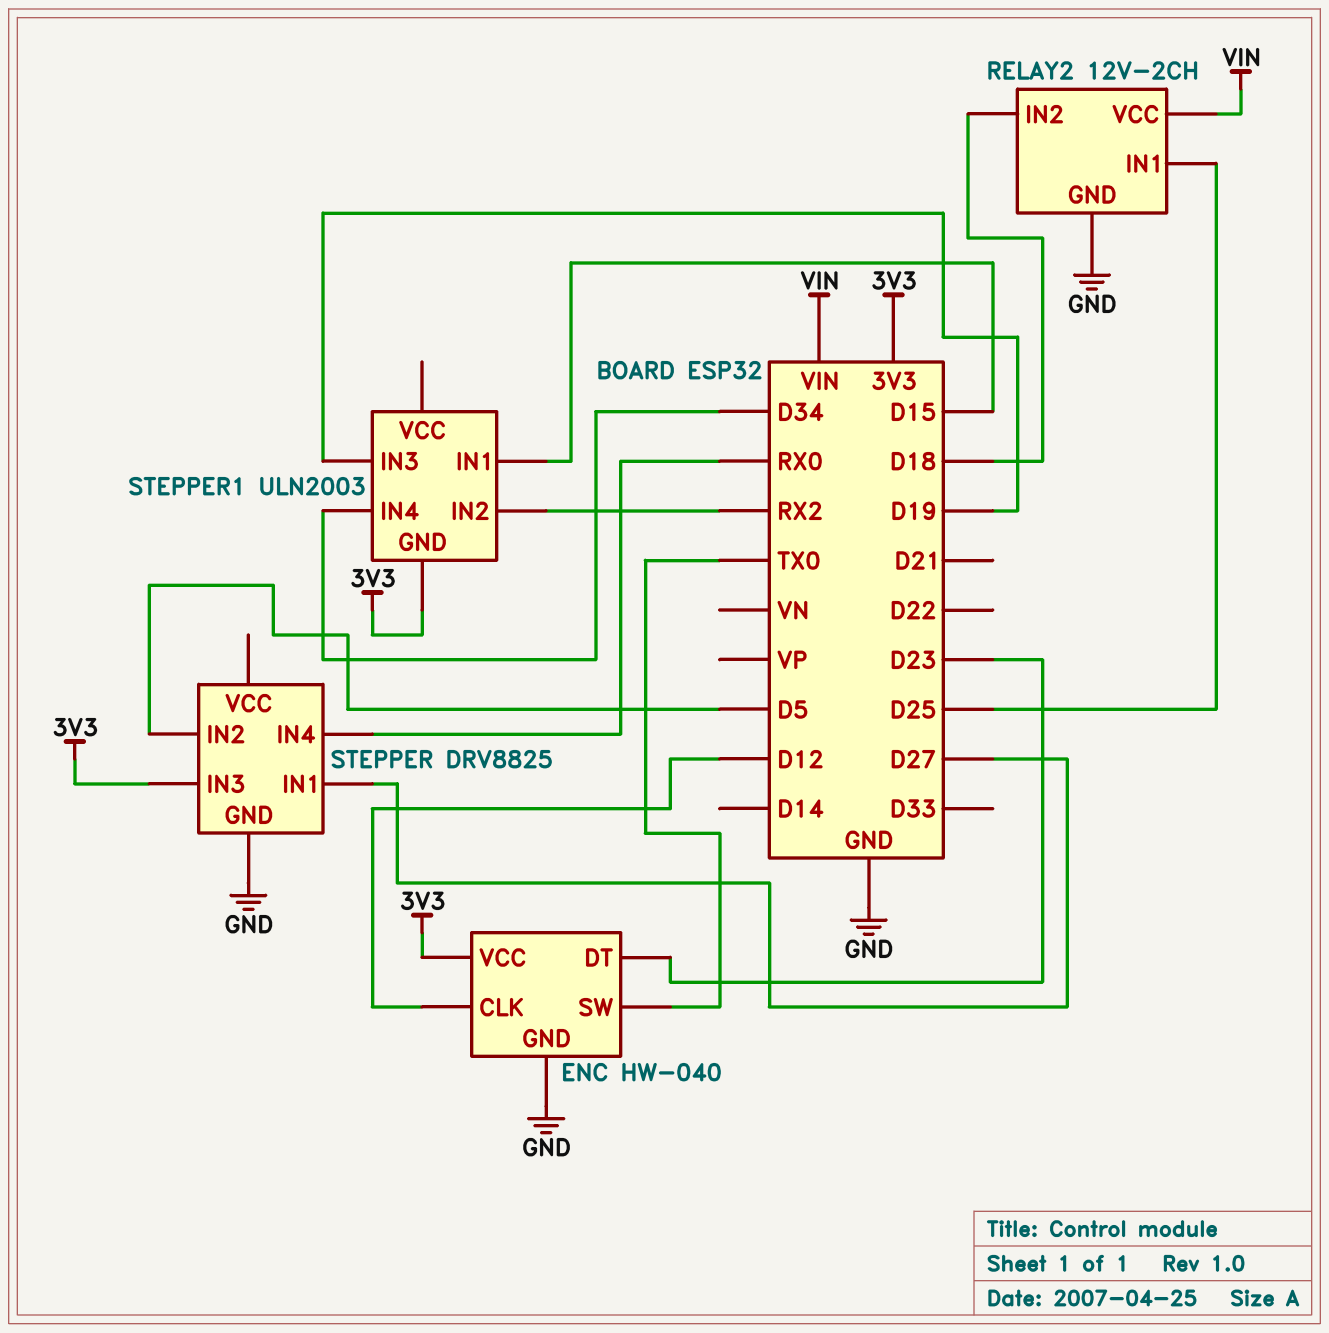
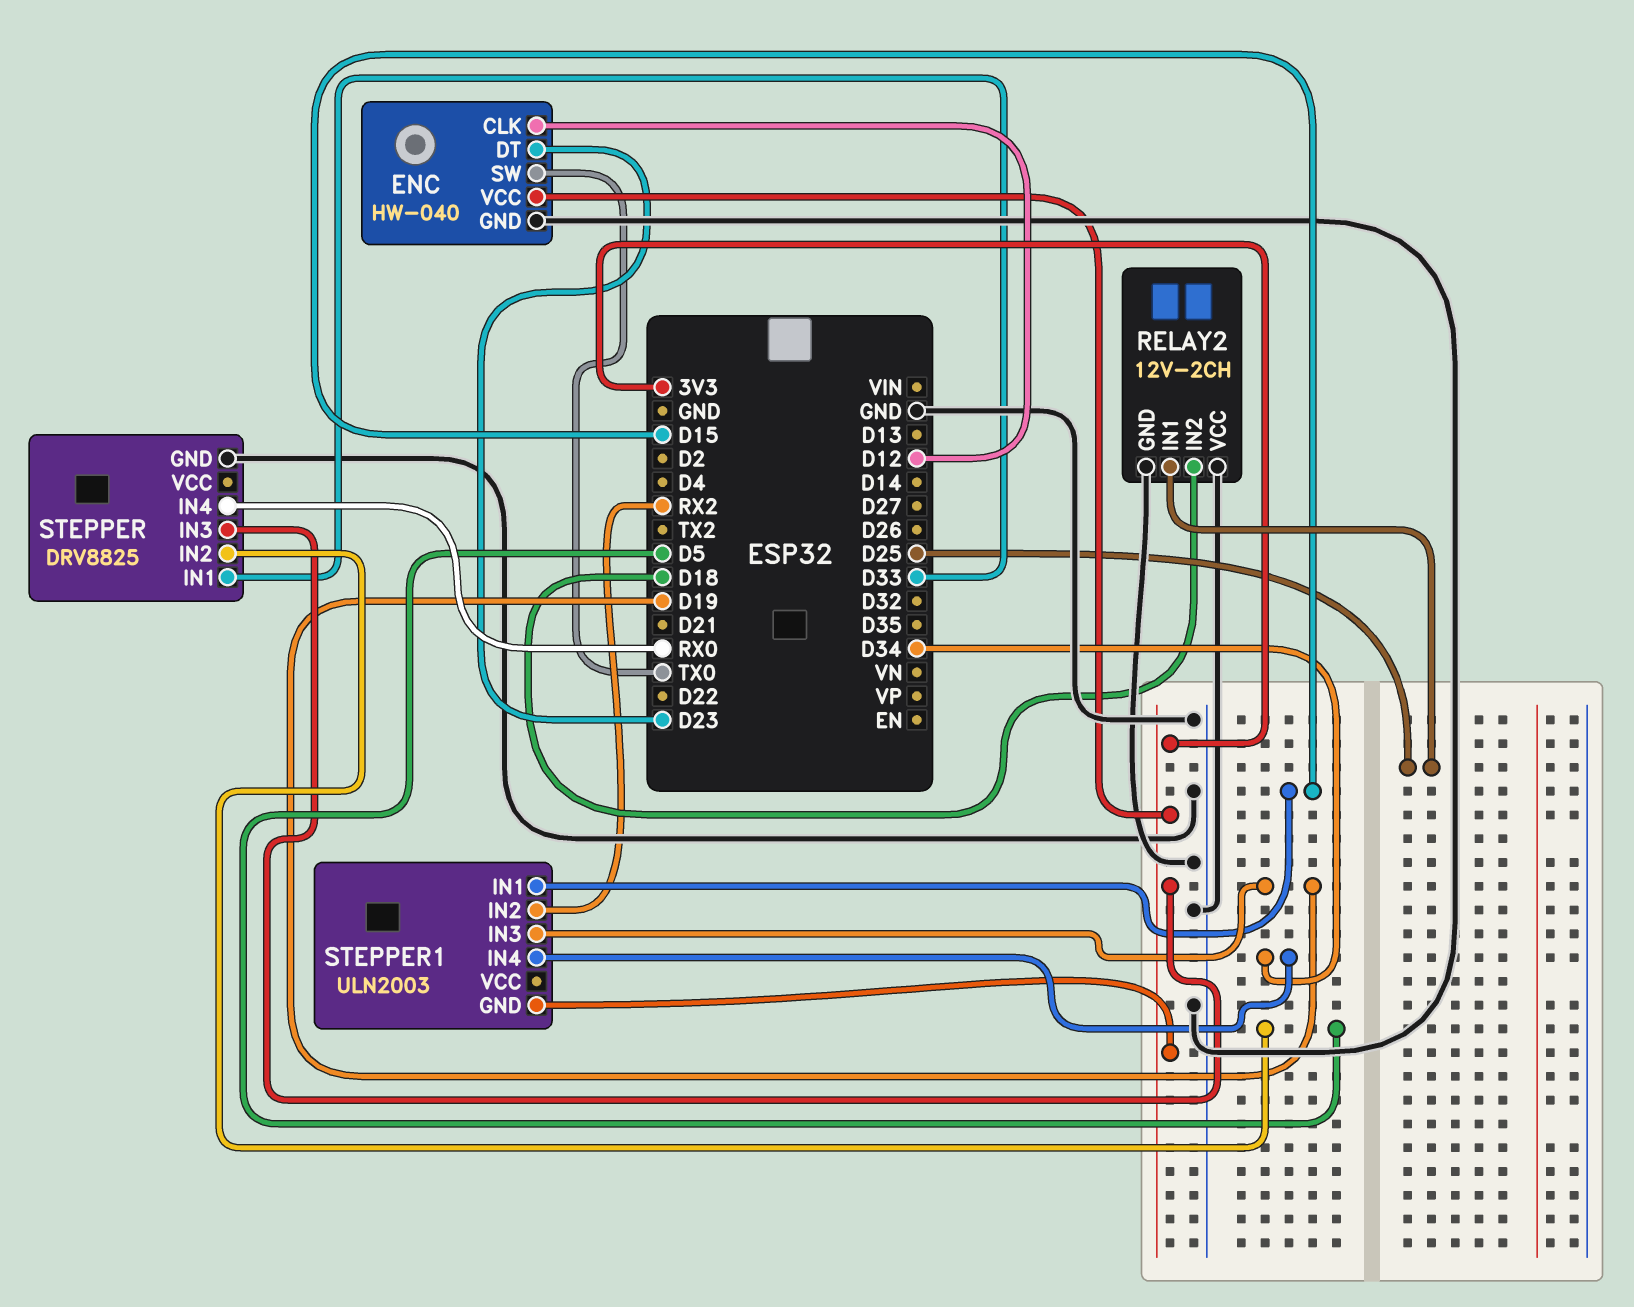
RELAY2 pin VCC: VIN -> GND
STEPPER pin IN1: D27 -> D33

